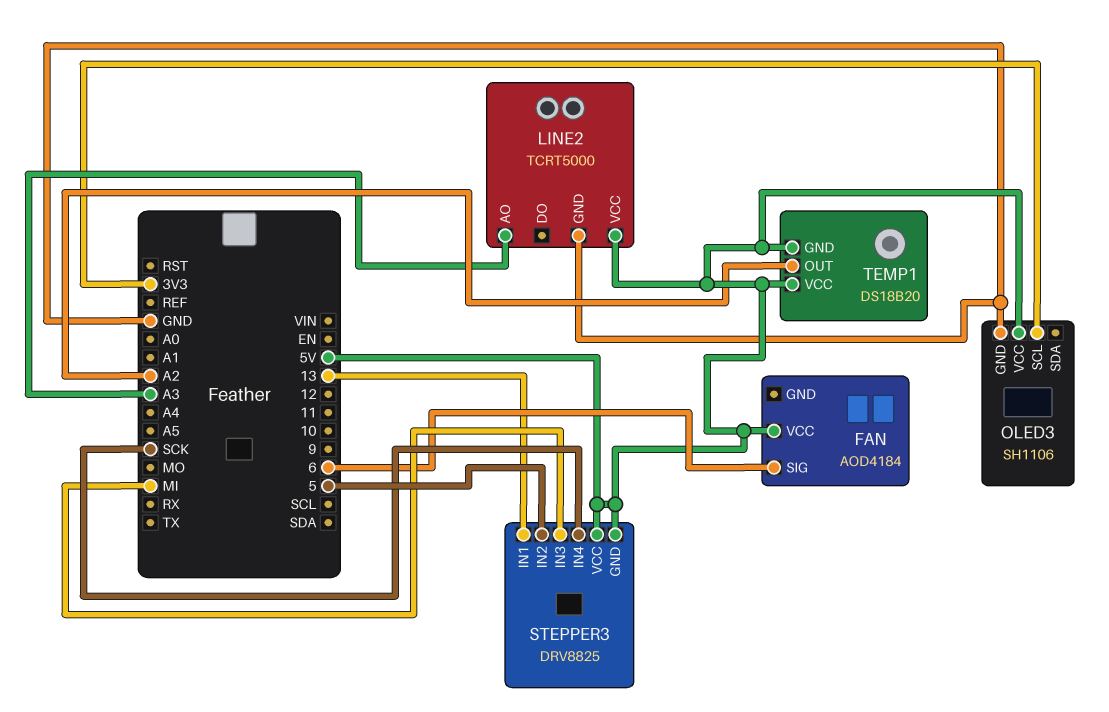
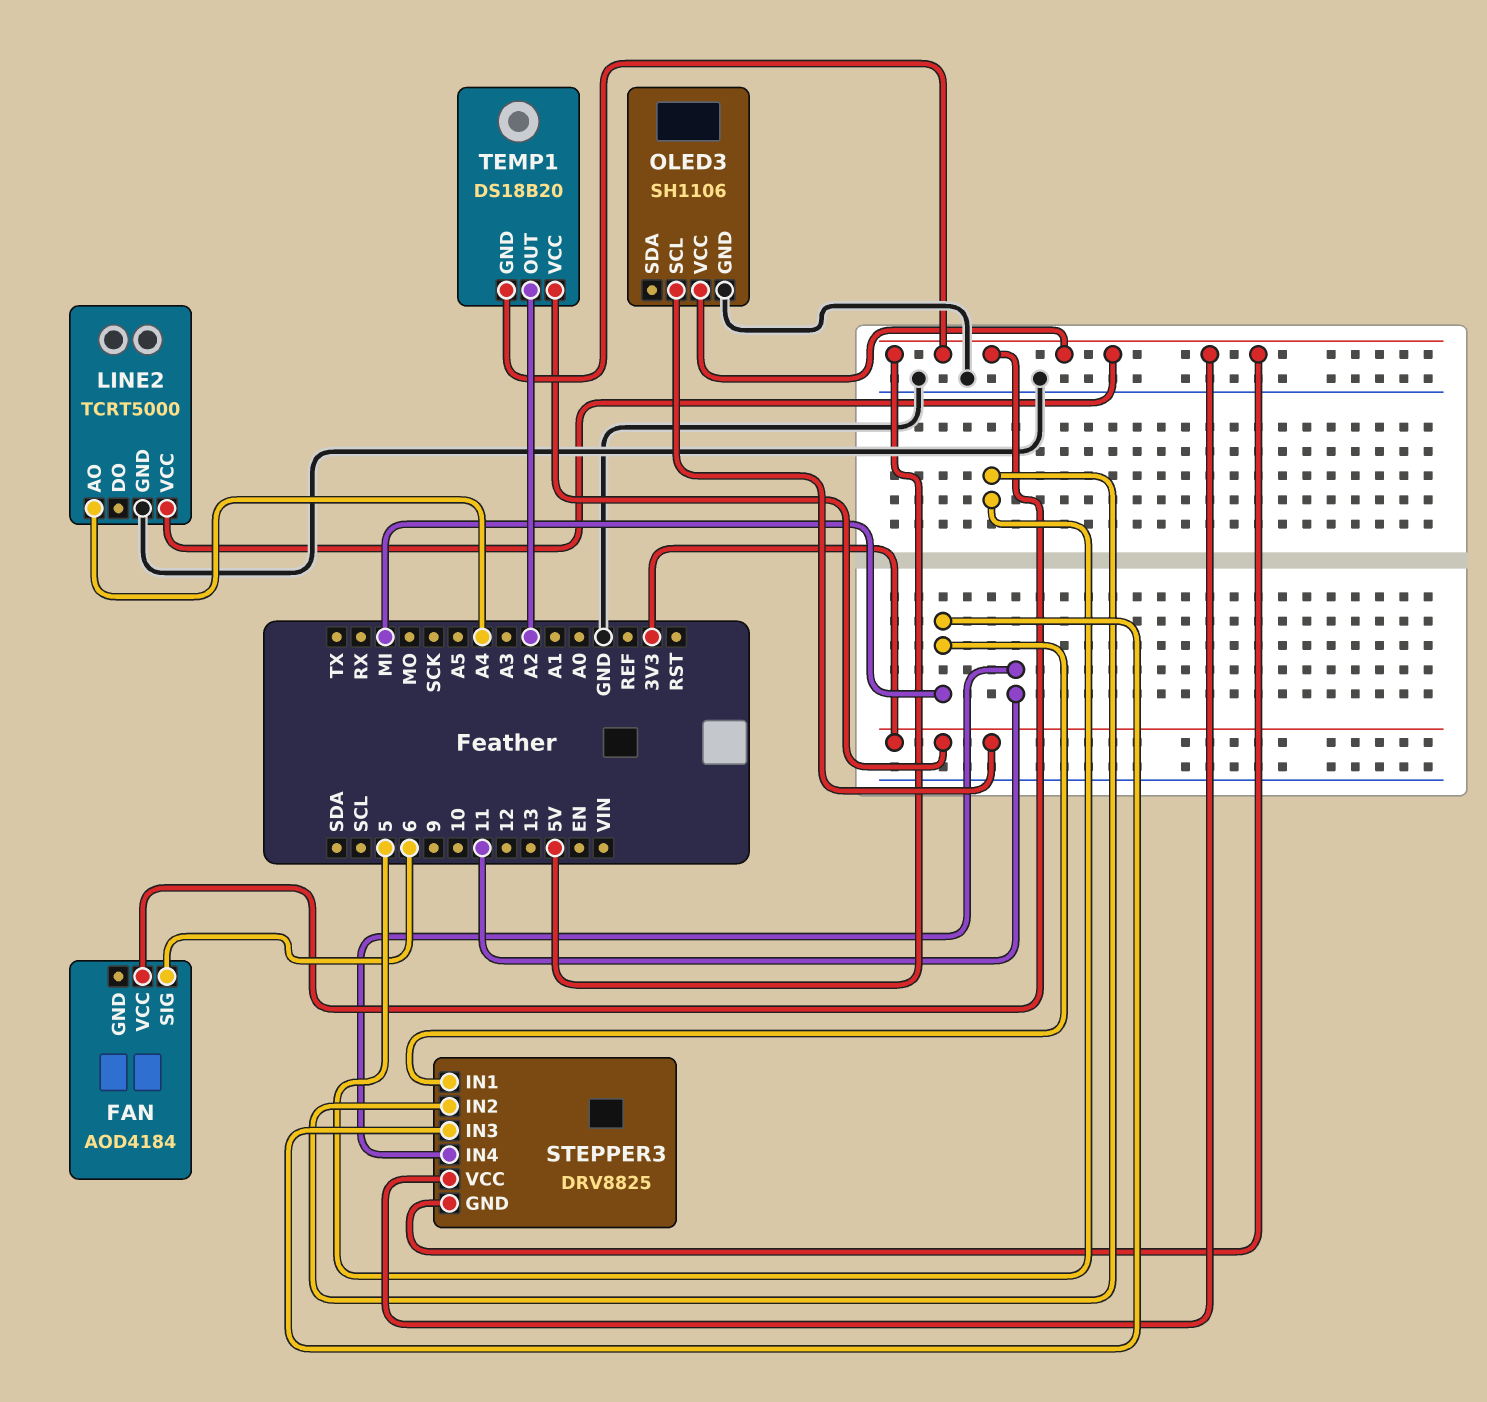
LINE2 pin AO: A3 -> A4
STEPPER3 pin IN1: 13 -> MI
STEPPER3 pin IN4: SCK -> 11
TEMP1 pin VCC: 5V -> 3V3

